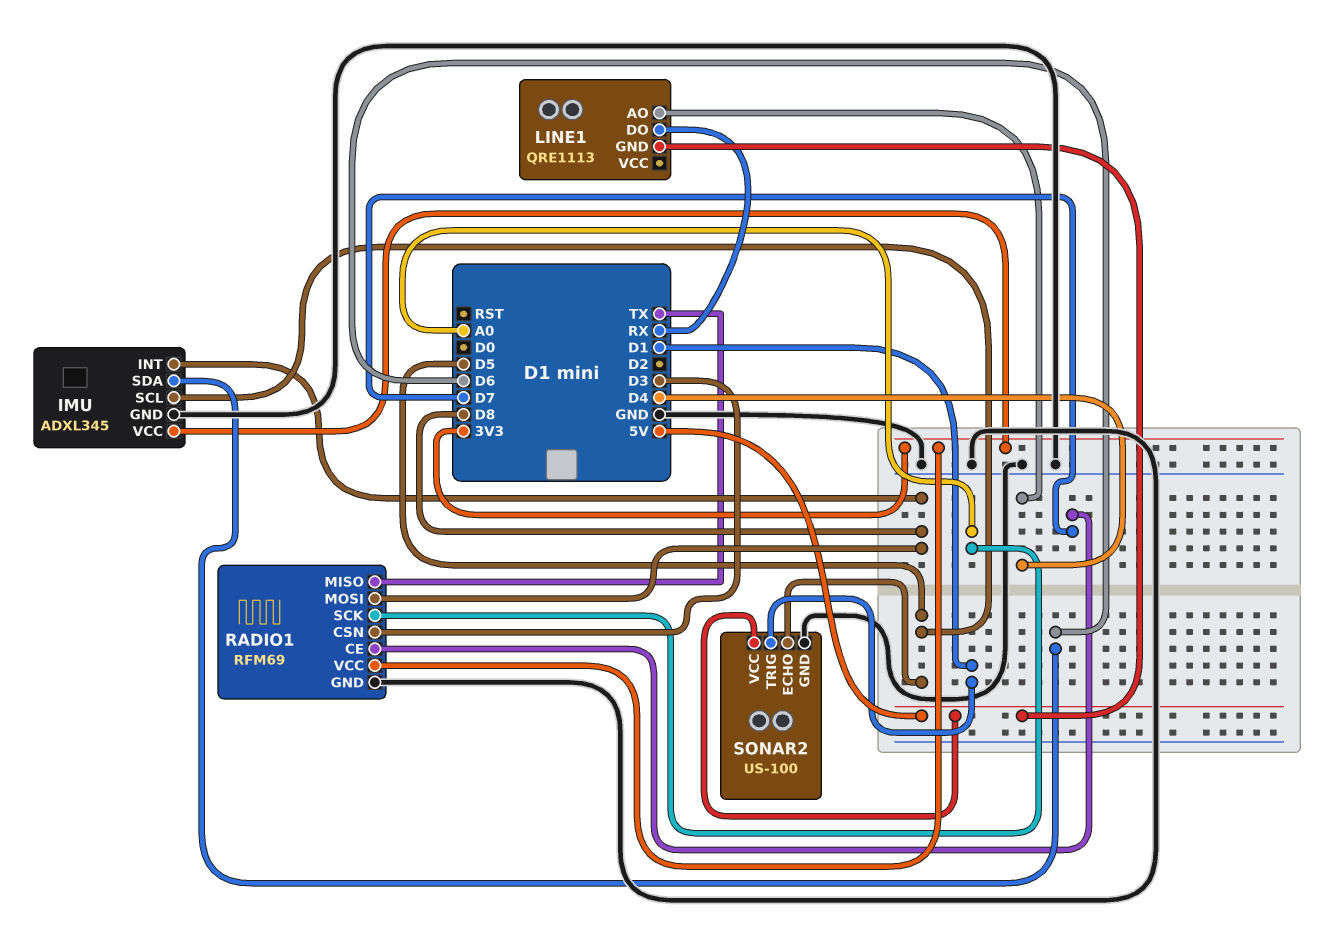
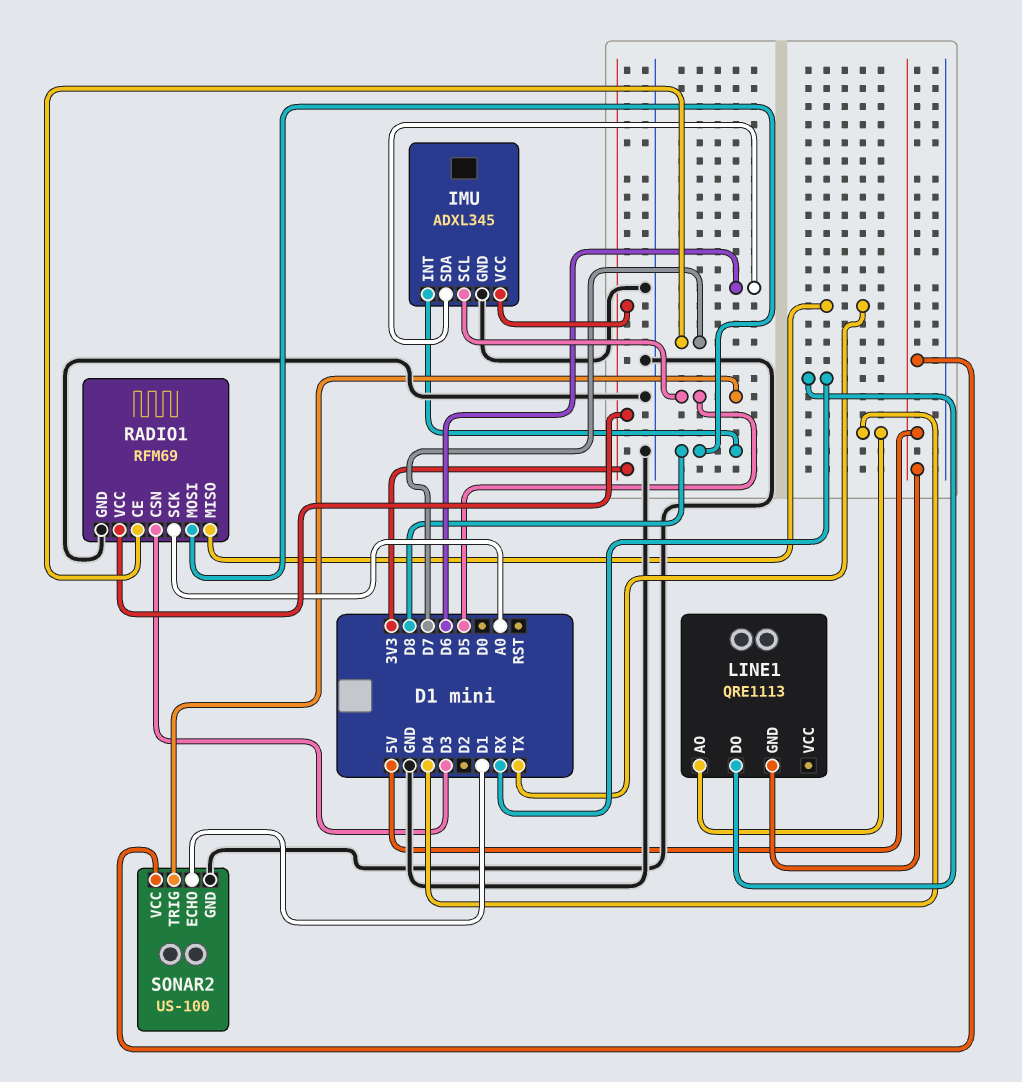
SONAR2 pin ECHO: D5 -> D1
SONAR2 pin TRIG: D1 -> D5

